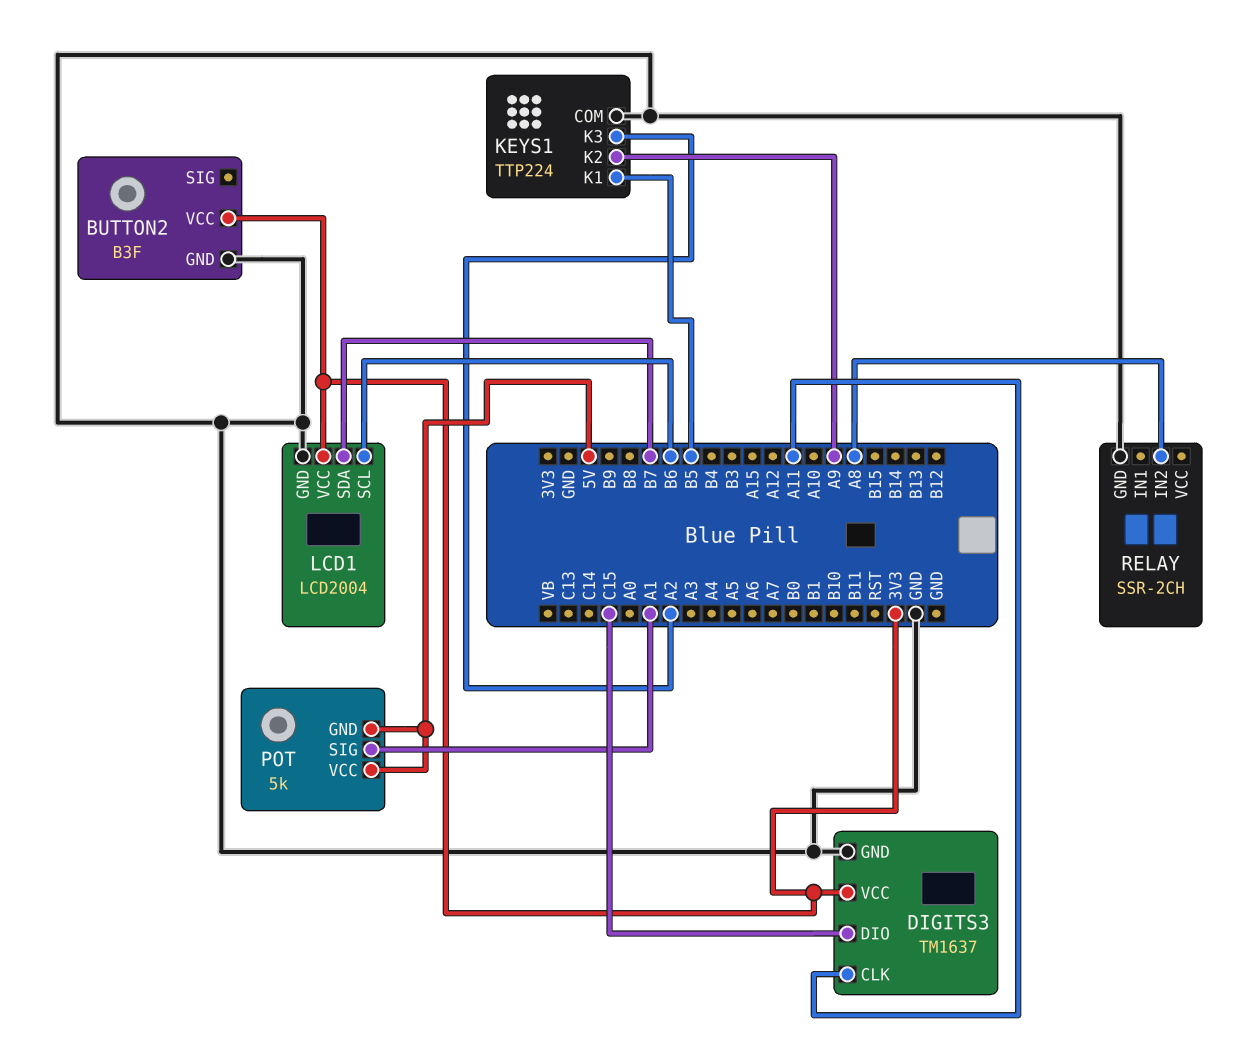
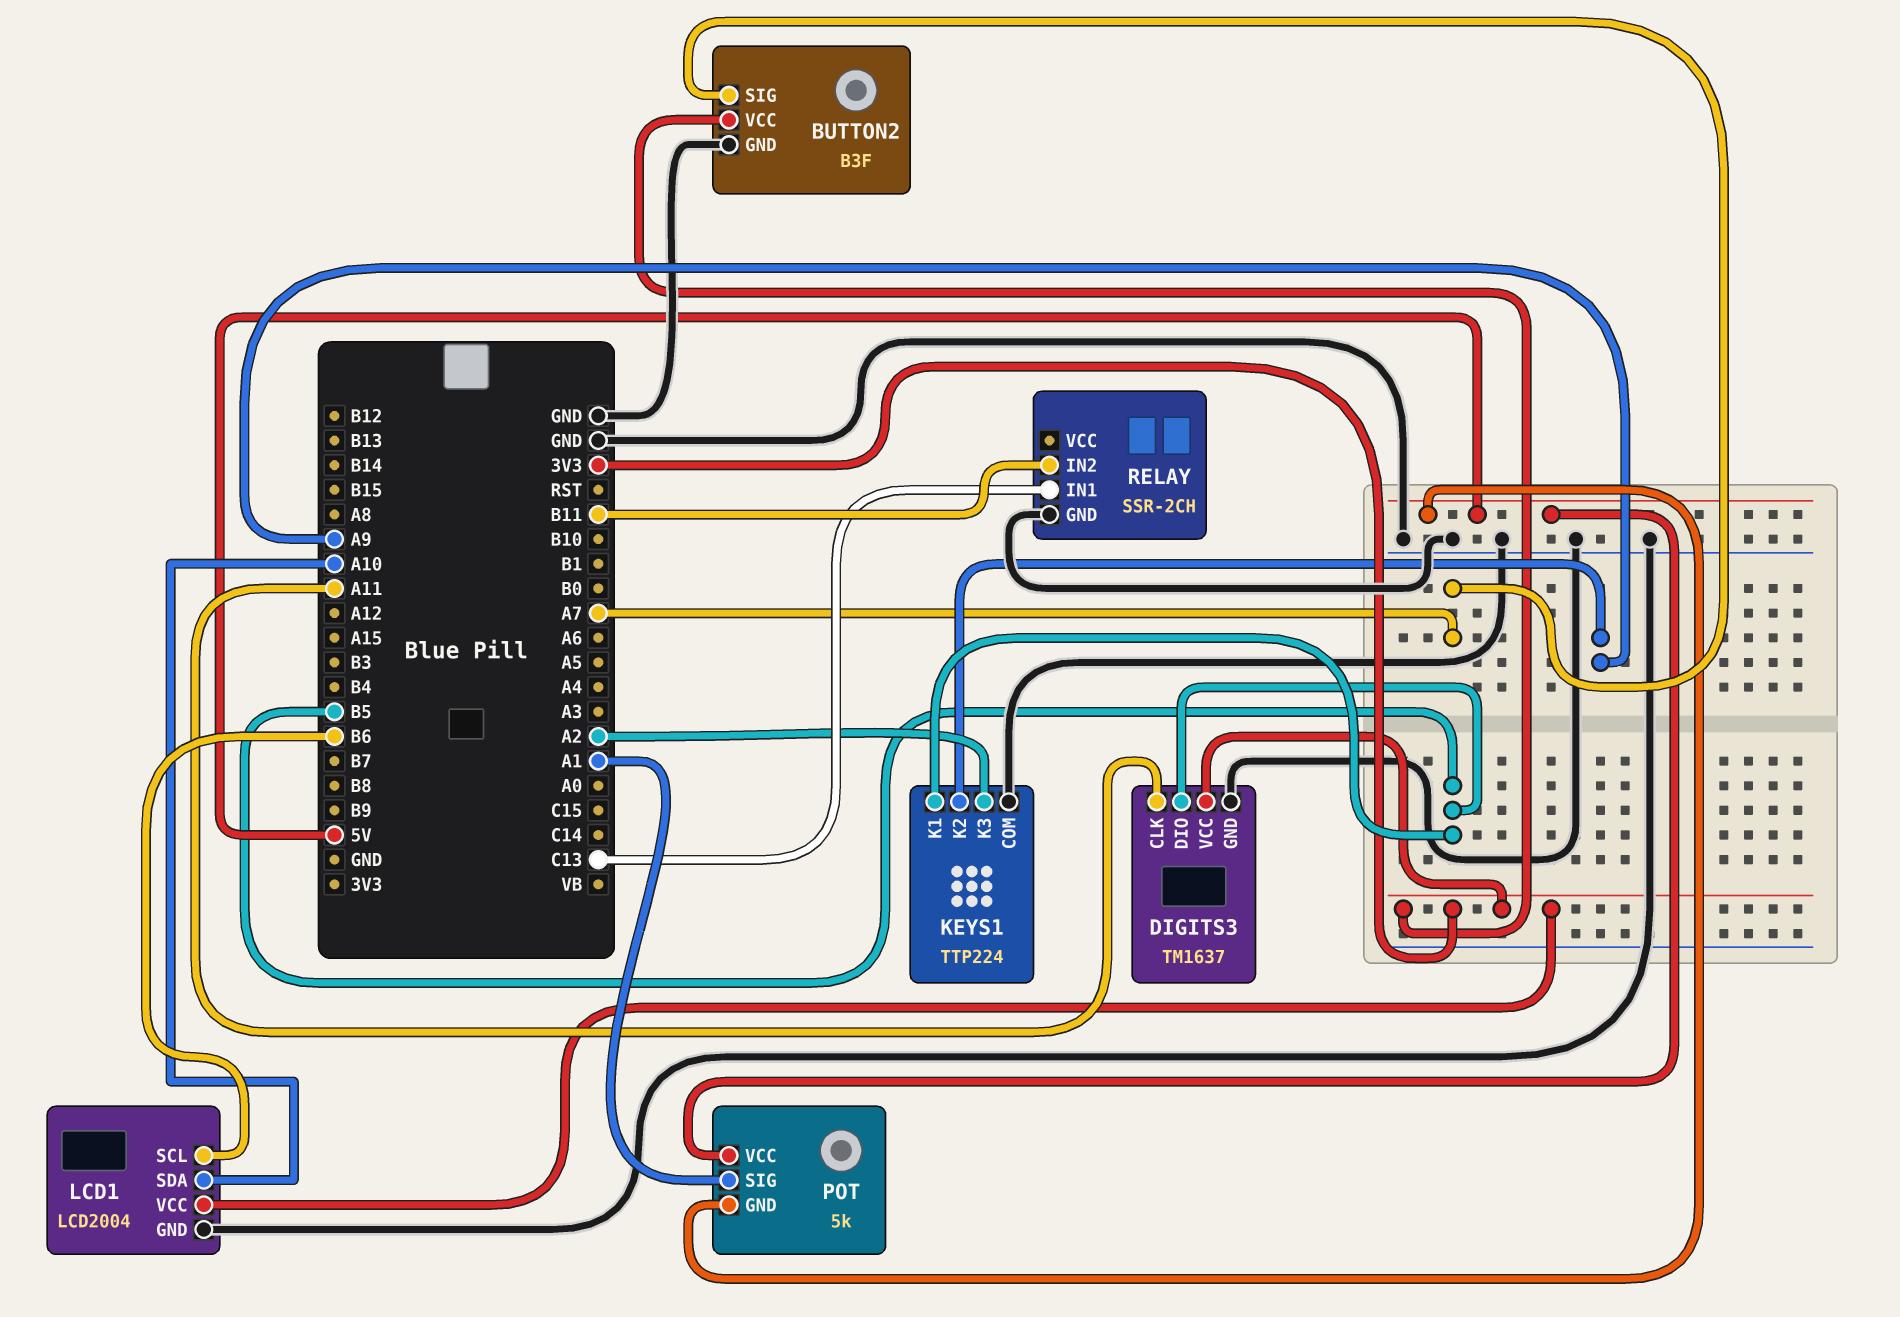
BUTTON2 pin SIG: none -> A7
DIGITS3 pin DIO: C15 -> B5
LCD1 pin SDA: B7 -> A10
RELAY pin IN1: none -> C13
RELAY pin IN2: A8 -> B11

